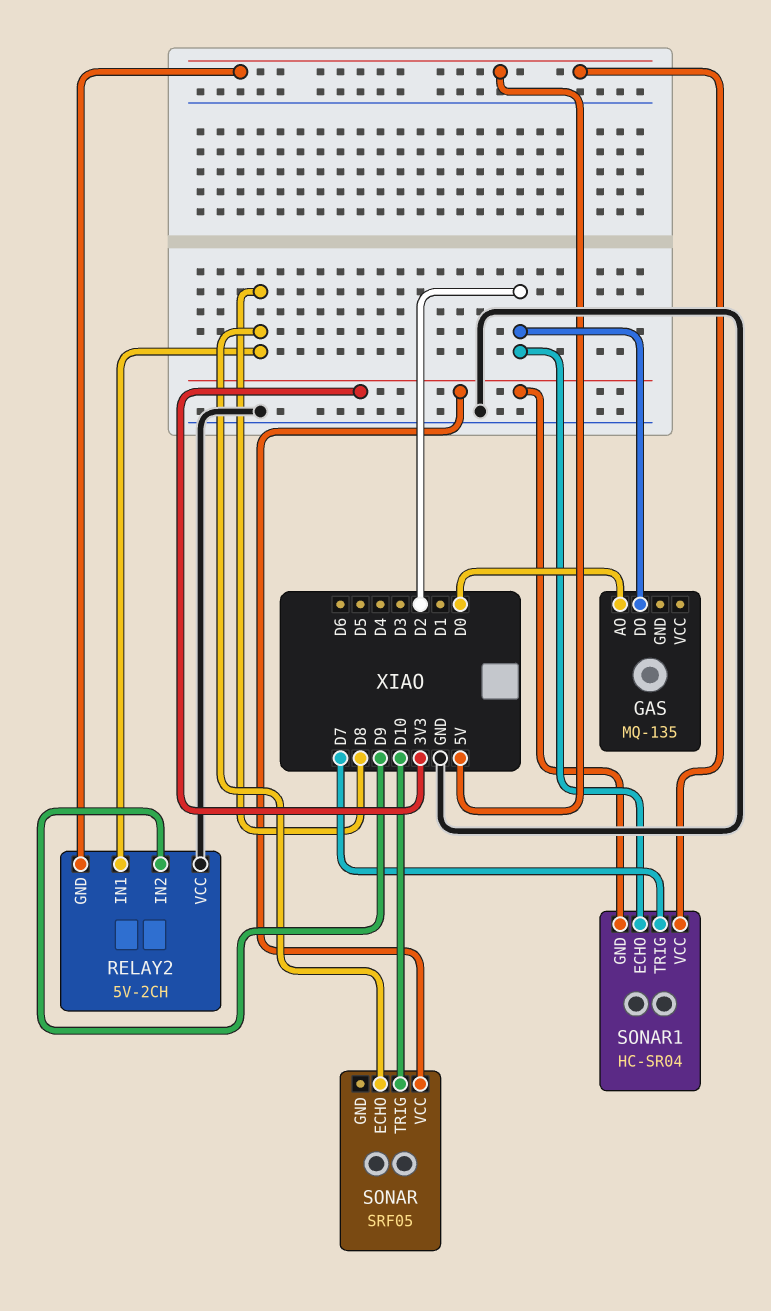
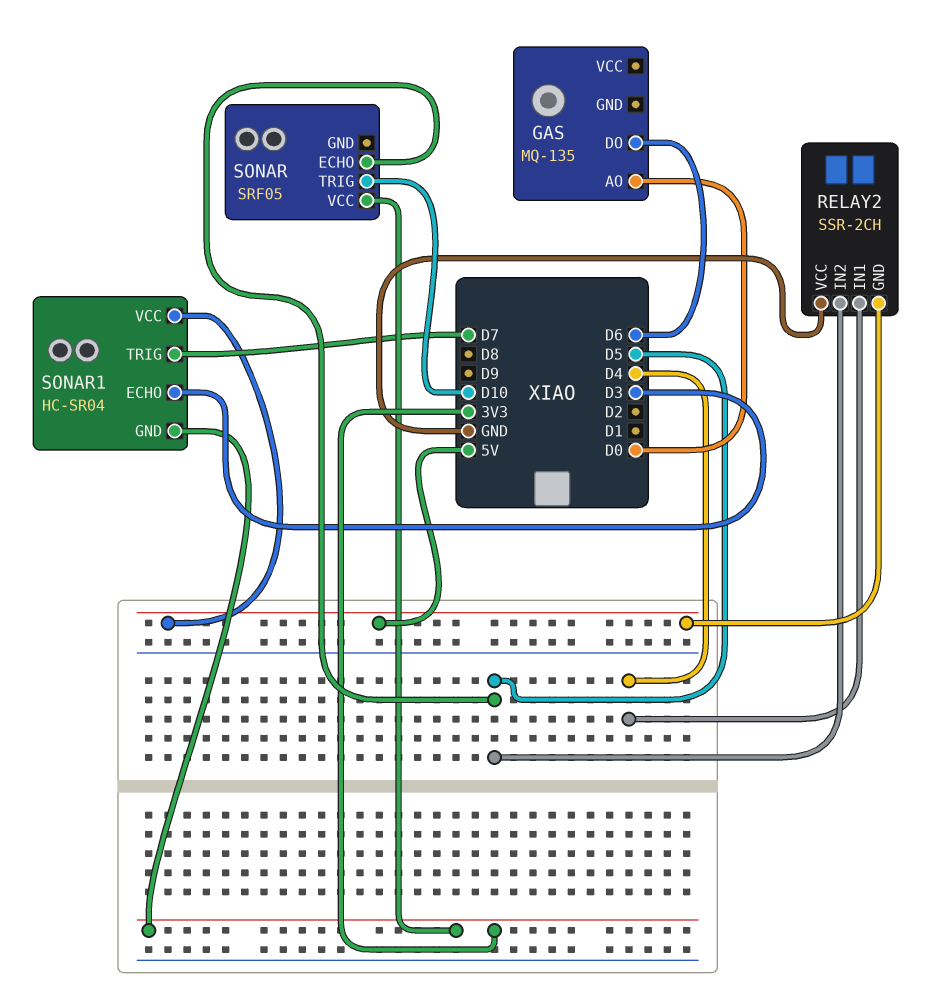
GAS pin DO: D2 -> D6
RELAY2: 5V-2CH -> SSR-2CH
RELAY2 pin IN1: D8 -> D4
RELAY2 pin IN2: D9 -> D5
SONAR pin ECHO: D8 -> D5
SONAR1 pin ECHO: D2 -> D3

